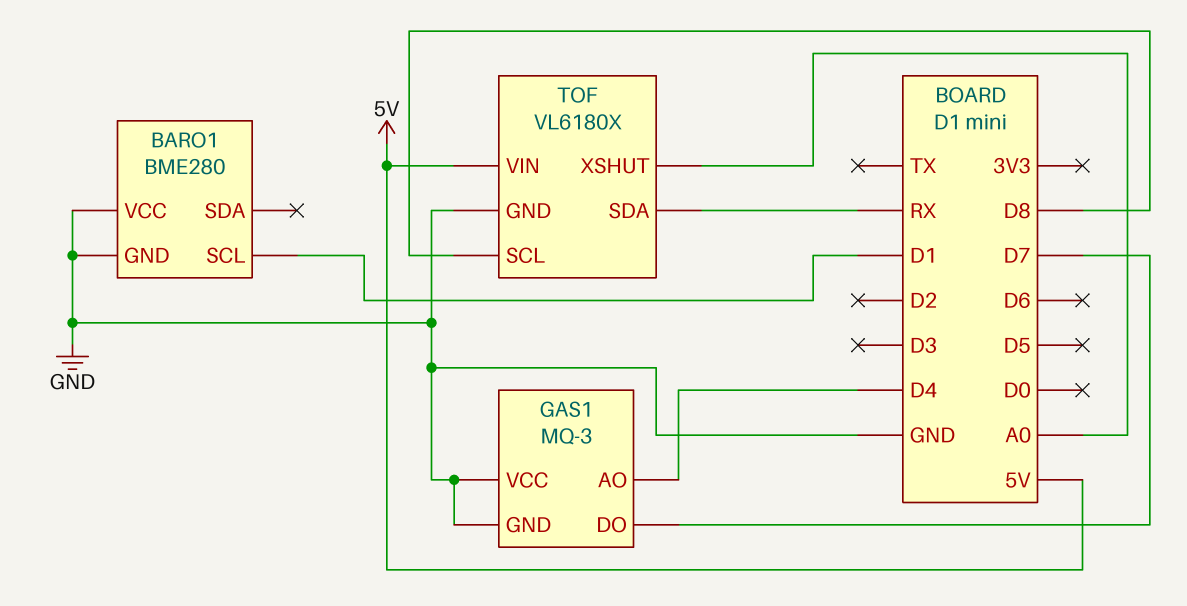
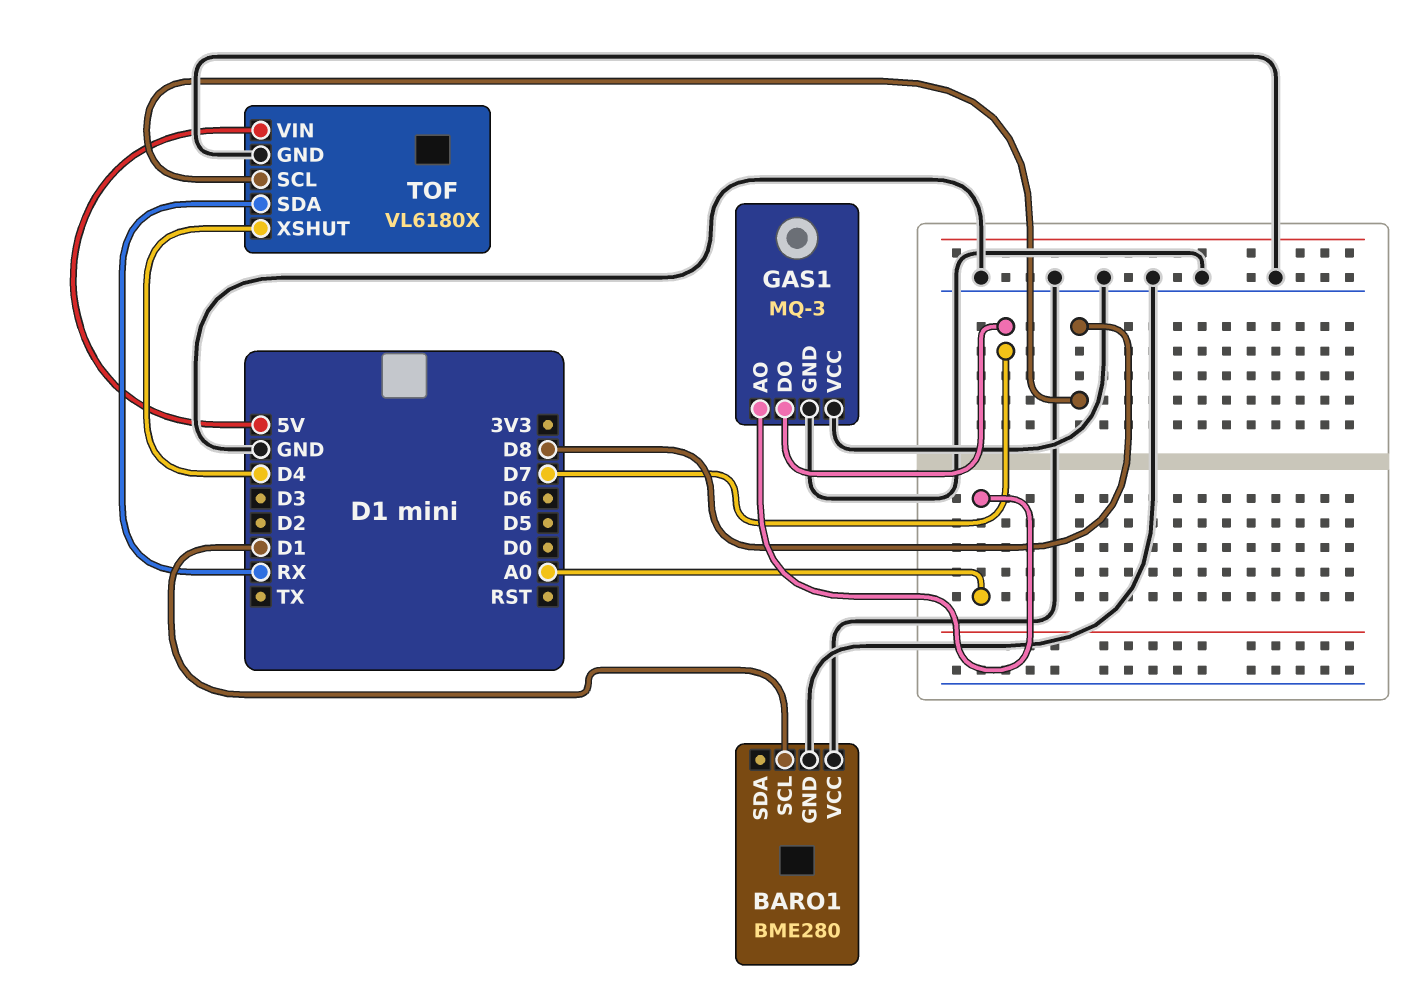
GAS1 pin AO: D4 -> A0
TOF pin XSHUT: A0 -> D4

